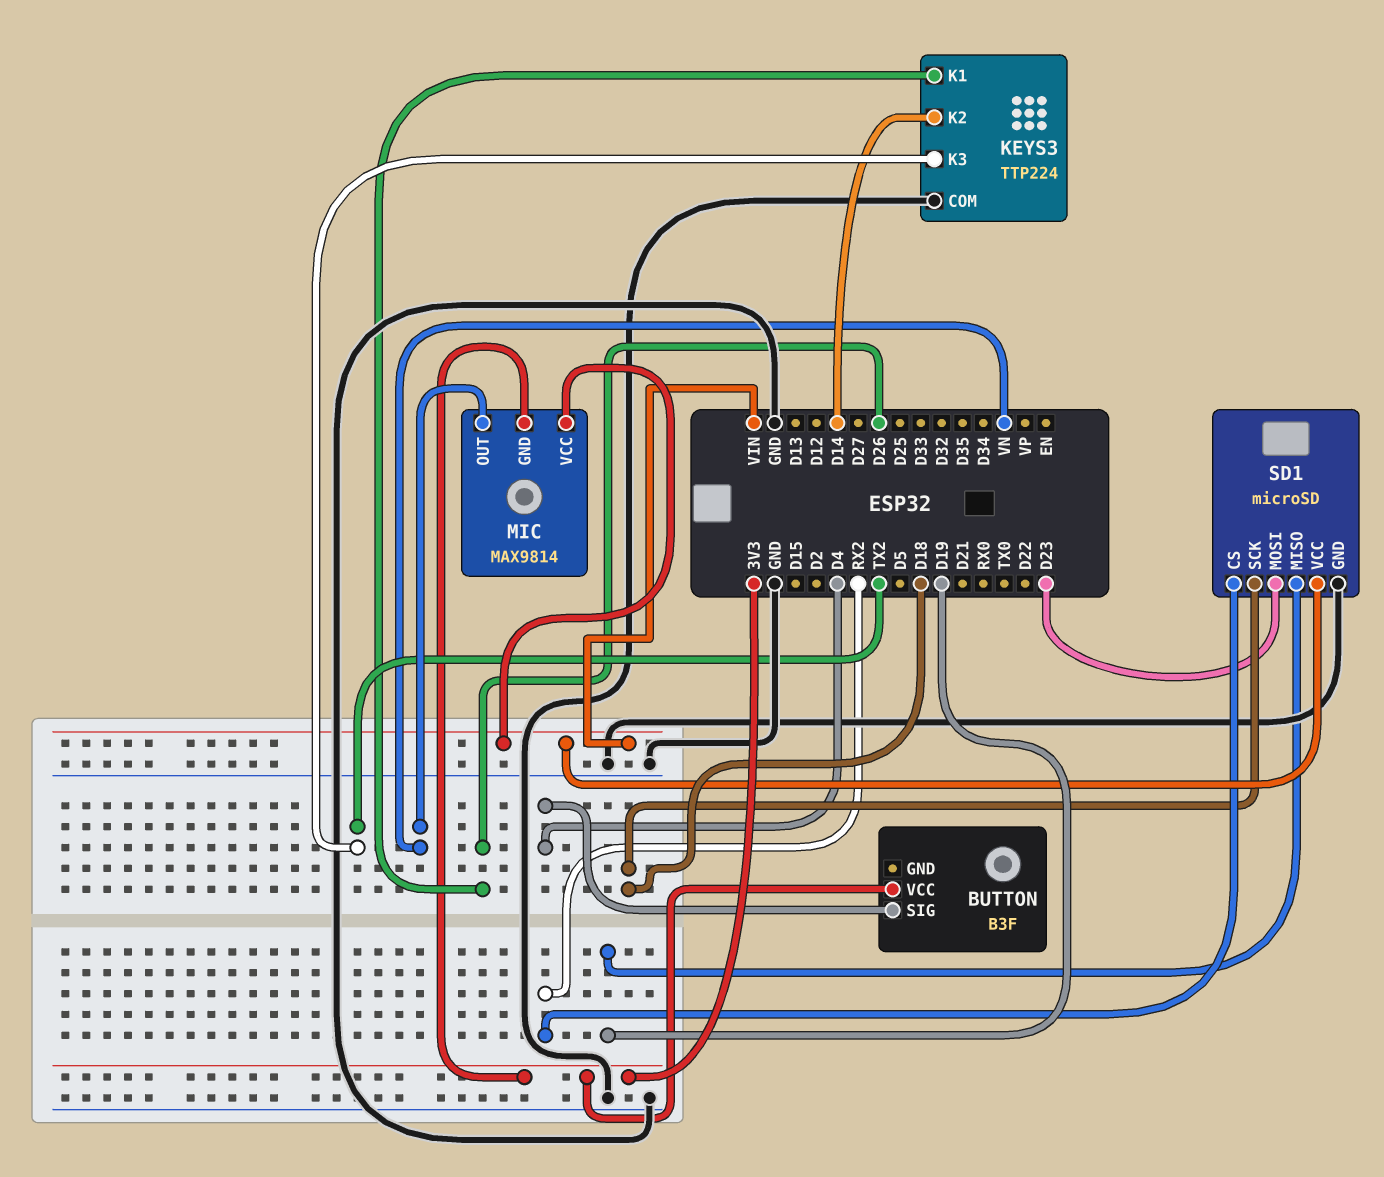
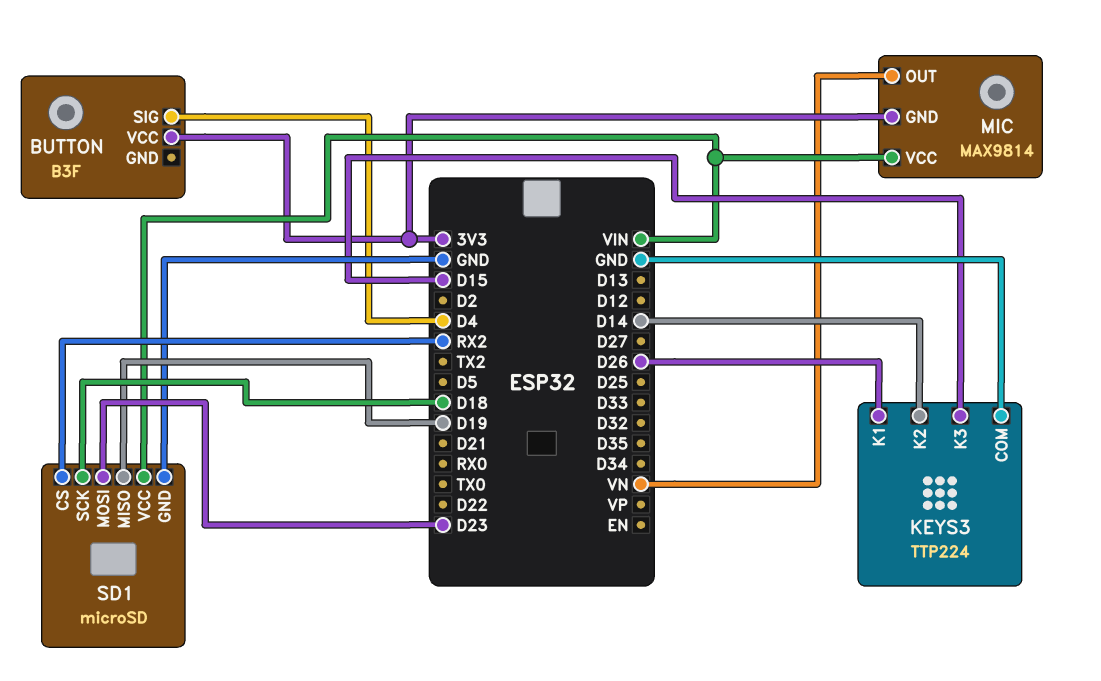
KEYS3 pin K3: TX2 -> D15

